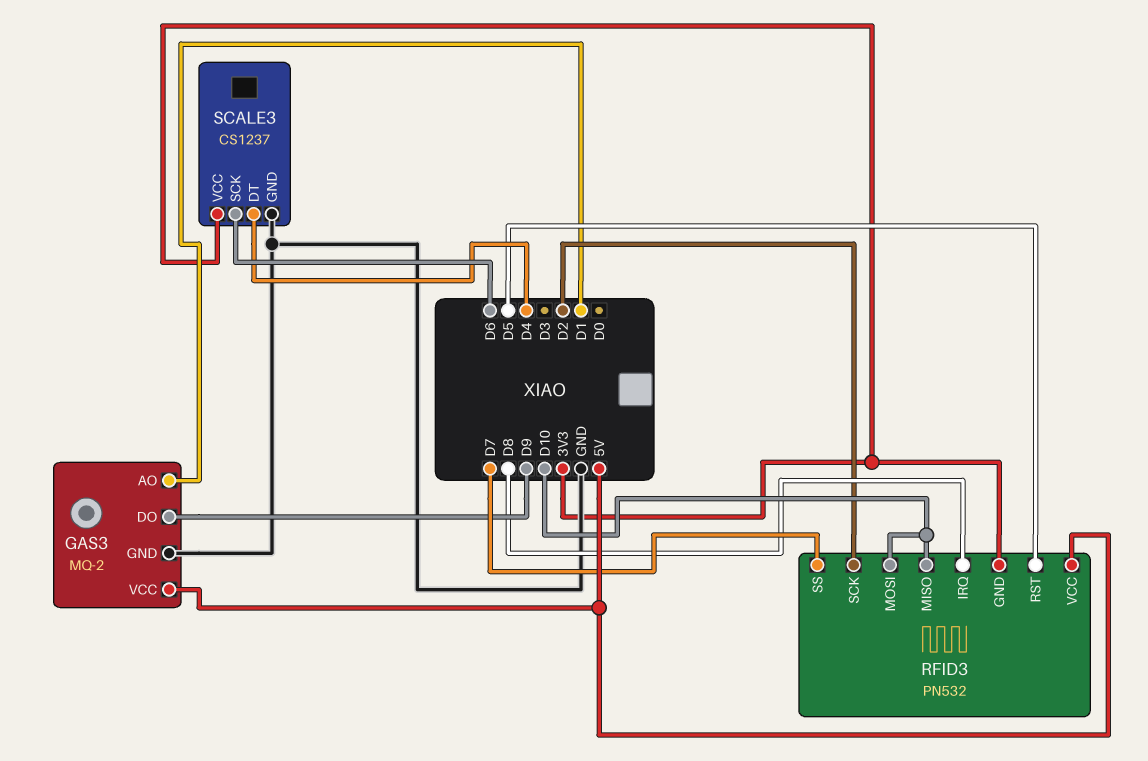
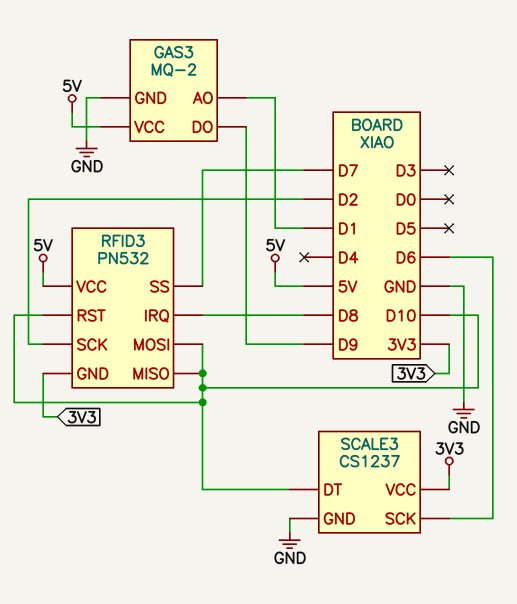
RFID3 pin RST: D5 -> D10
SCALE3 pin DT: D4 -> D10

